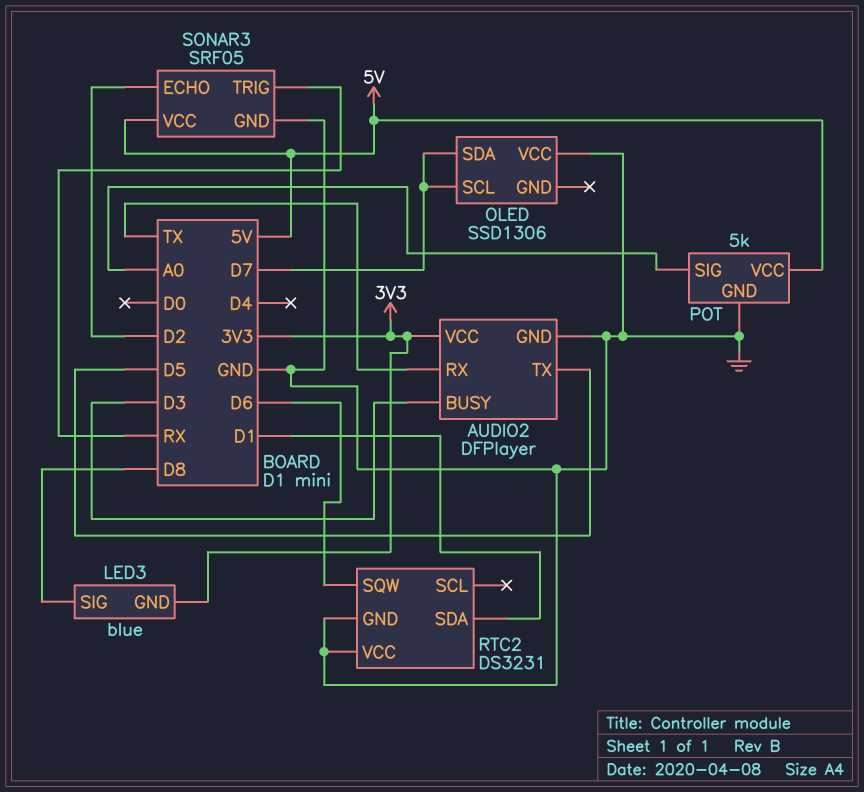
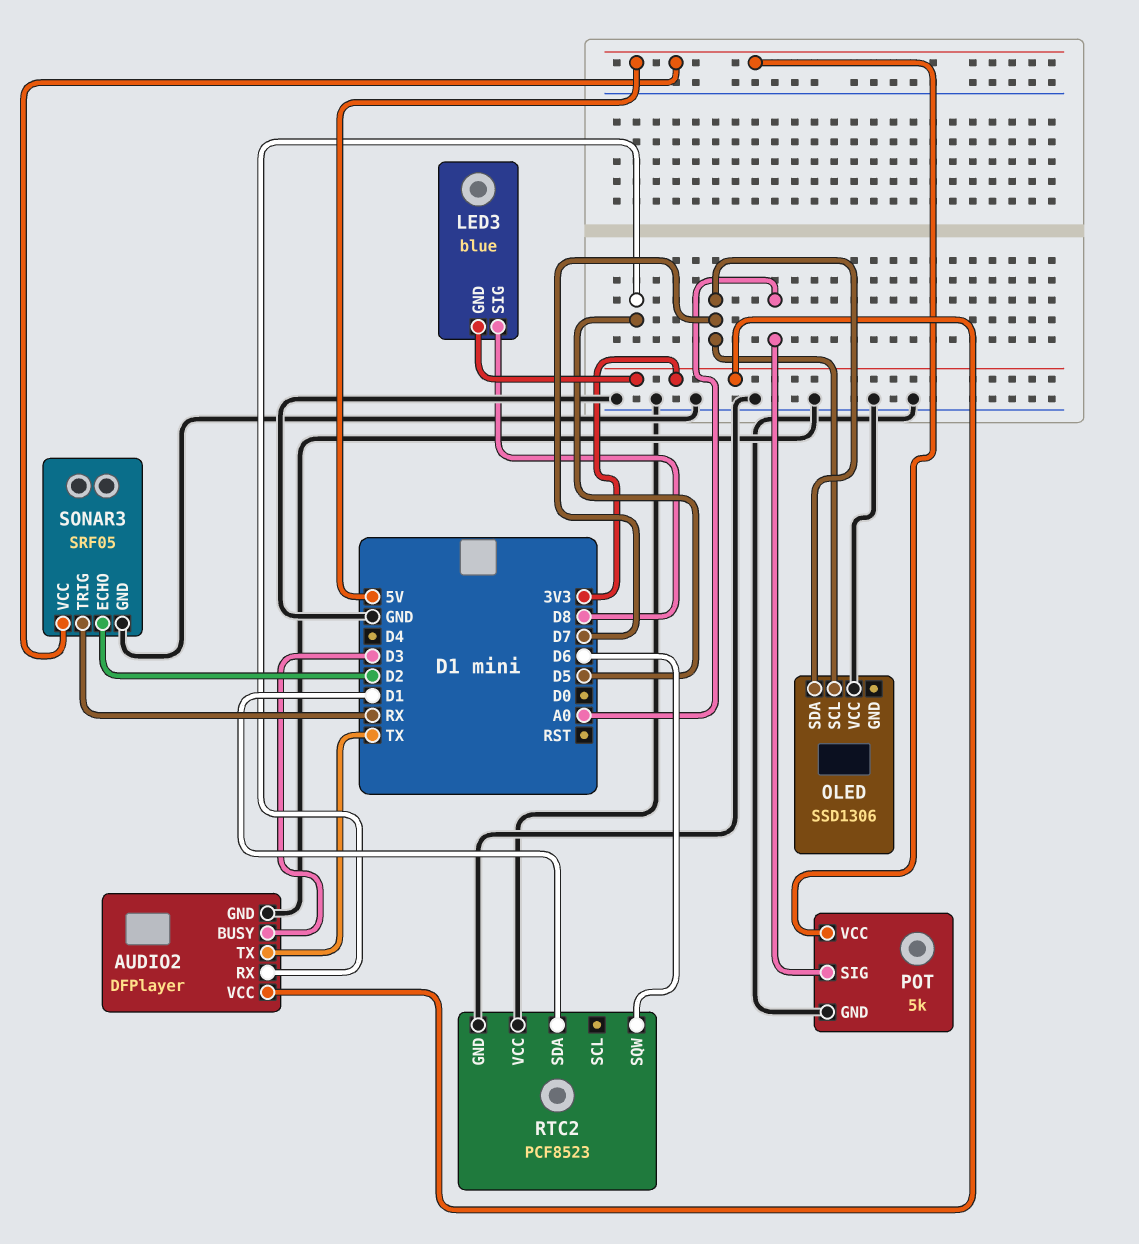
AUDIO2 pin RX: TX -> D5
AUDIO2 pin TX: D5 -> TX
RTC2: DS3231 -> PCF8523

